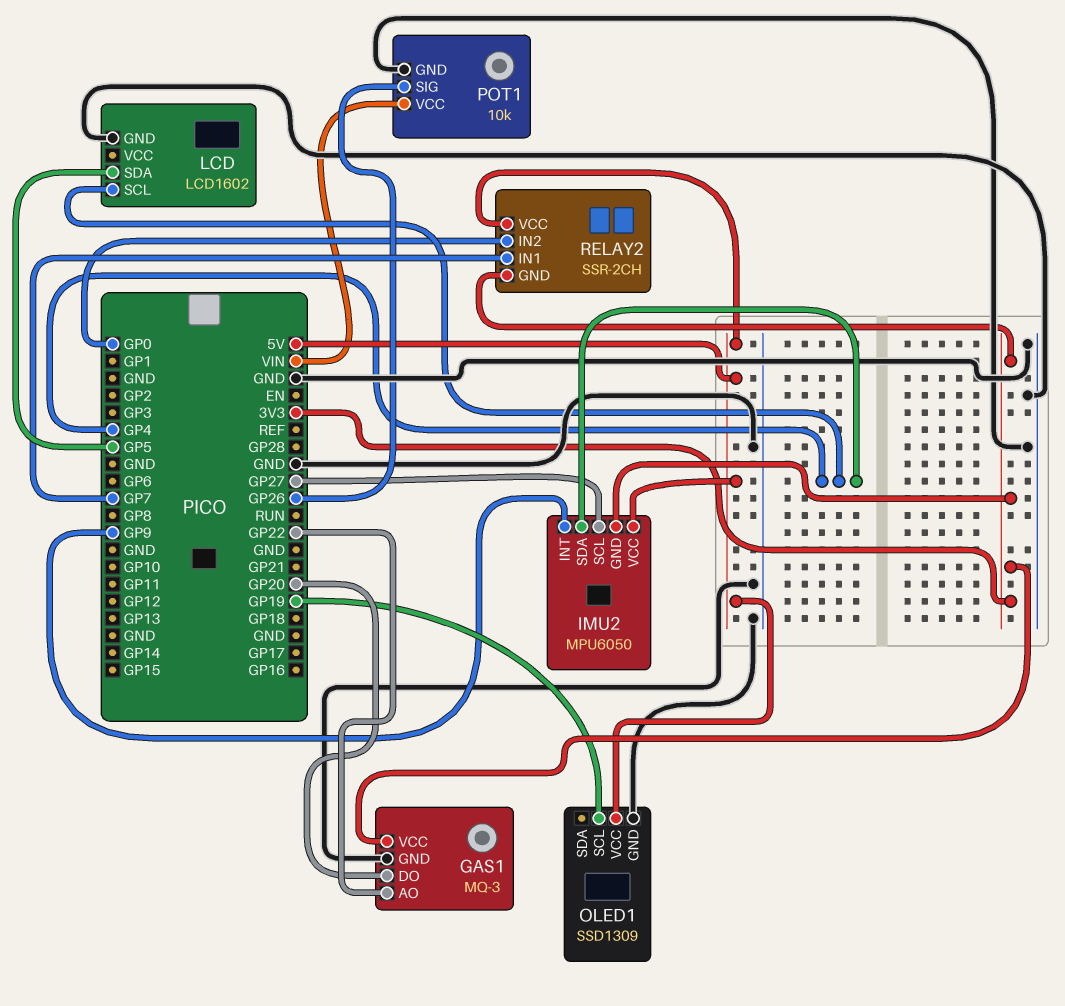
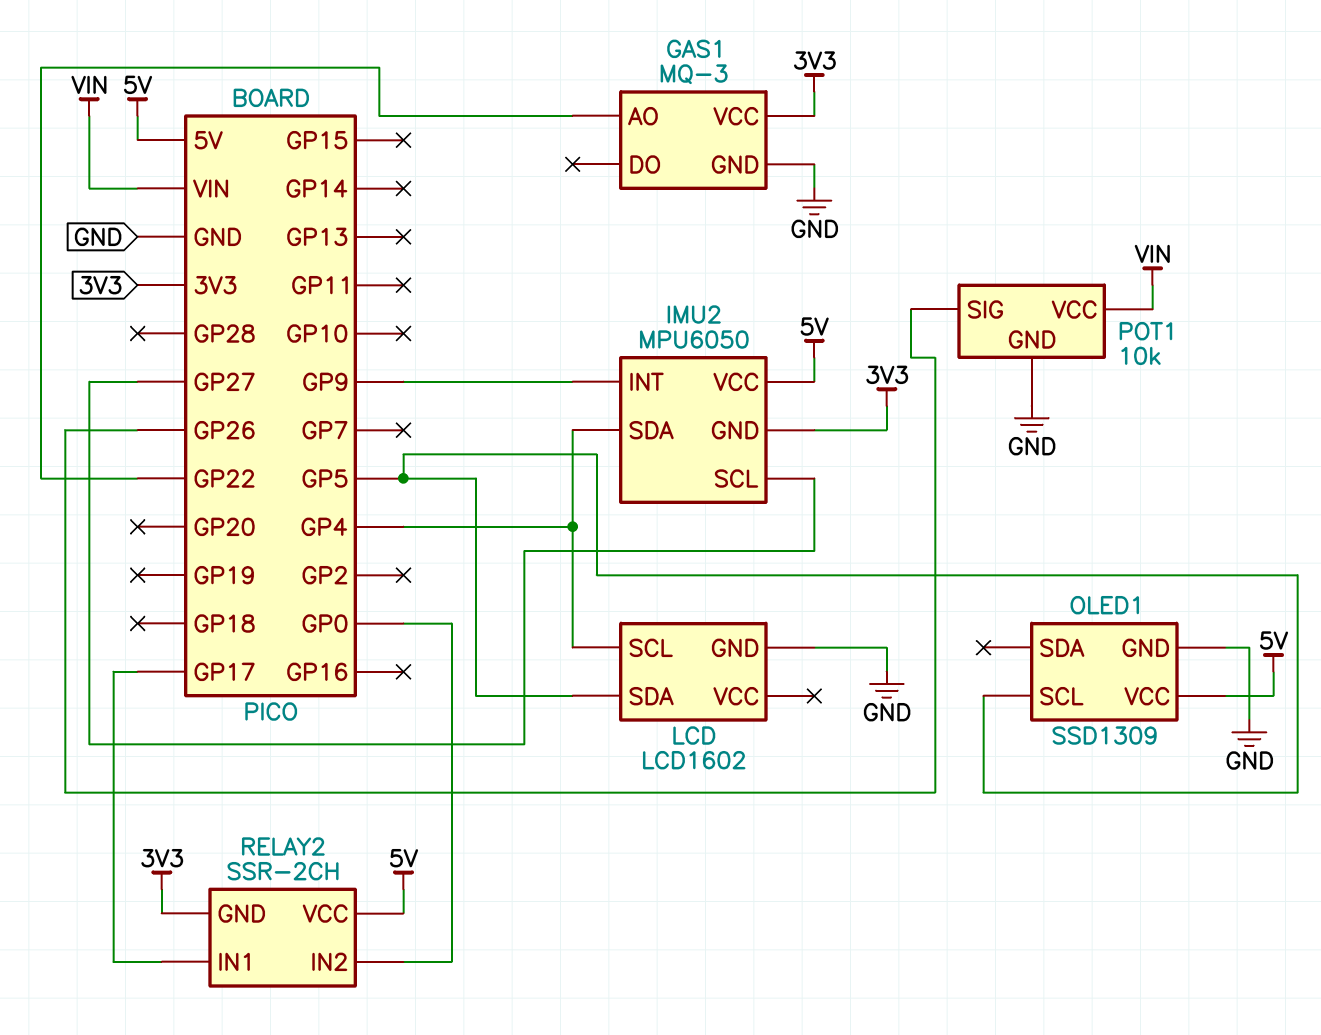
GAS1 pin DO: GP20 -> none
OLED1 pin SCL: GP19 -> GP5
RELAY2 pin IN1: GP7 -> GP17

